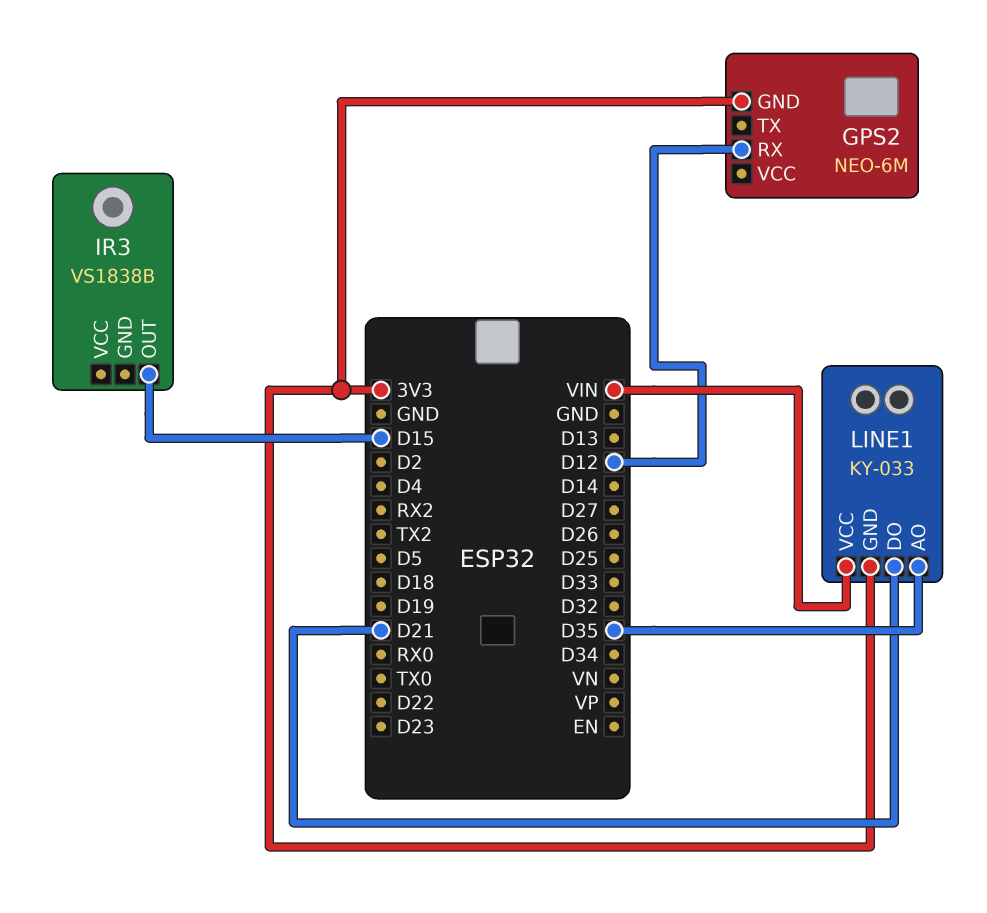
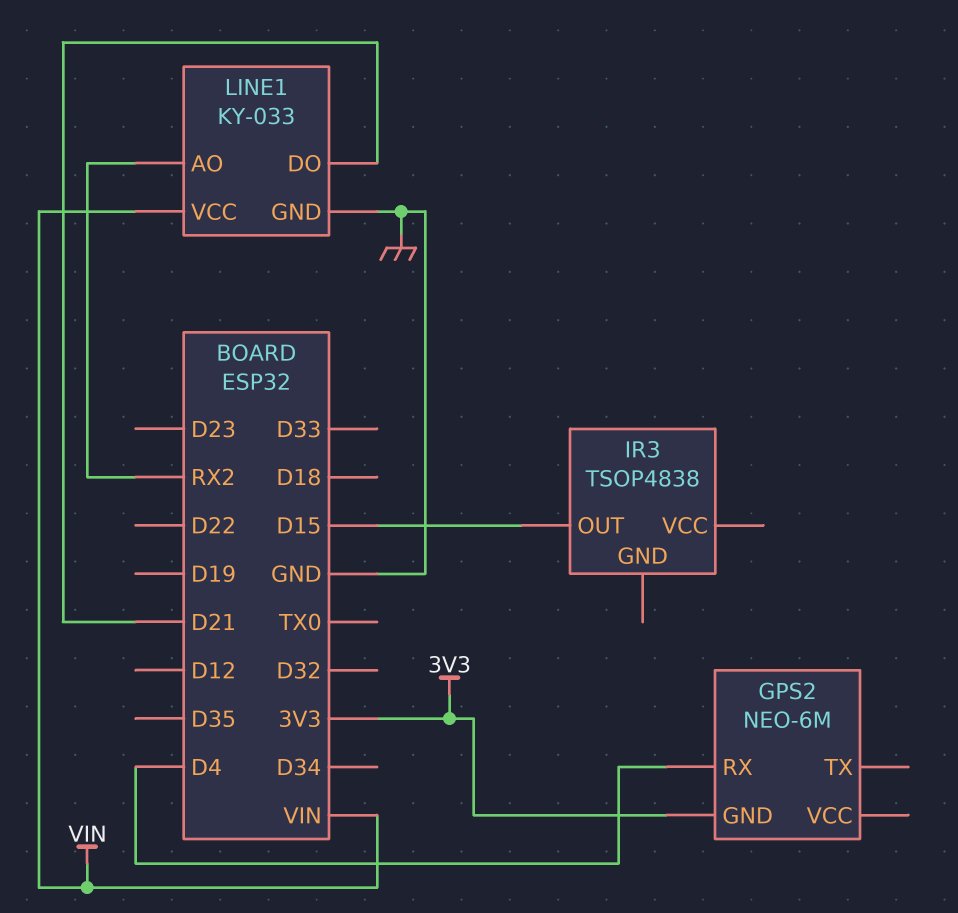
GPS2 pin RX: D12 -> D4
IR3: VS1838B -> TSOP4838
LINE1 pin AO: D35 -> RX2
LINE1 pin GND: 3V3 -> GND

